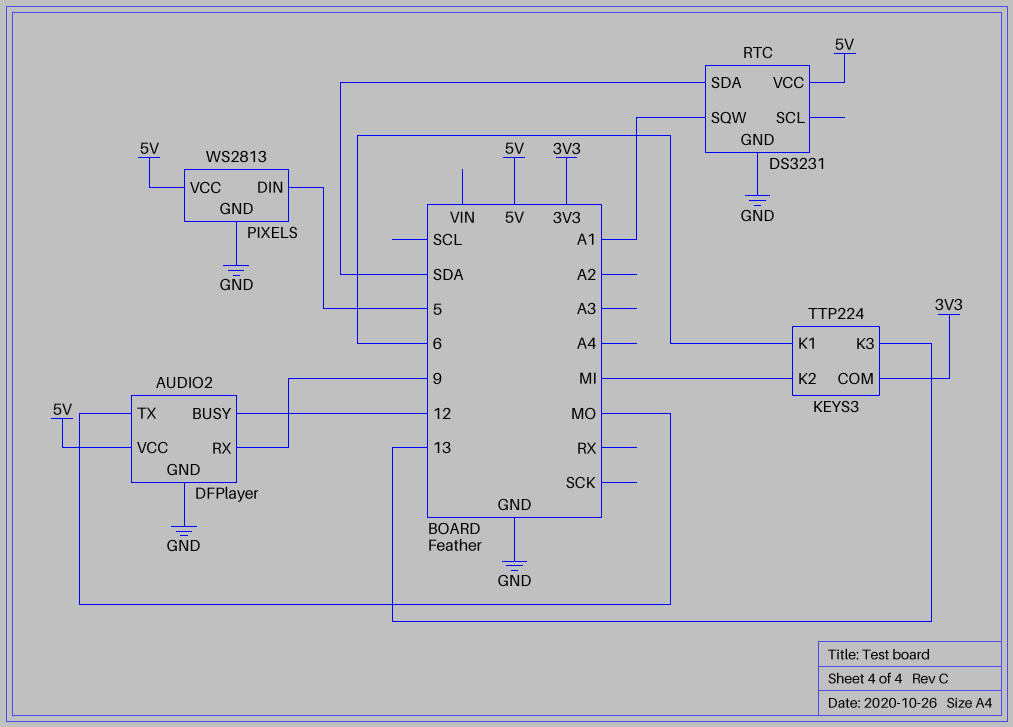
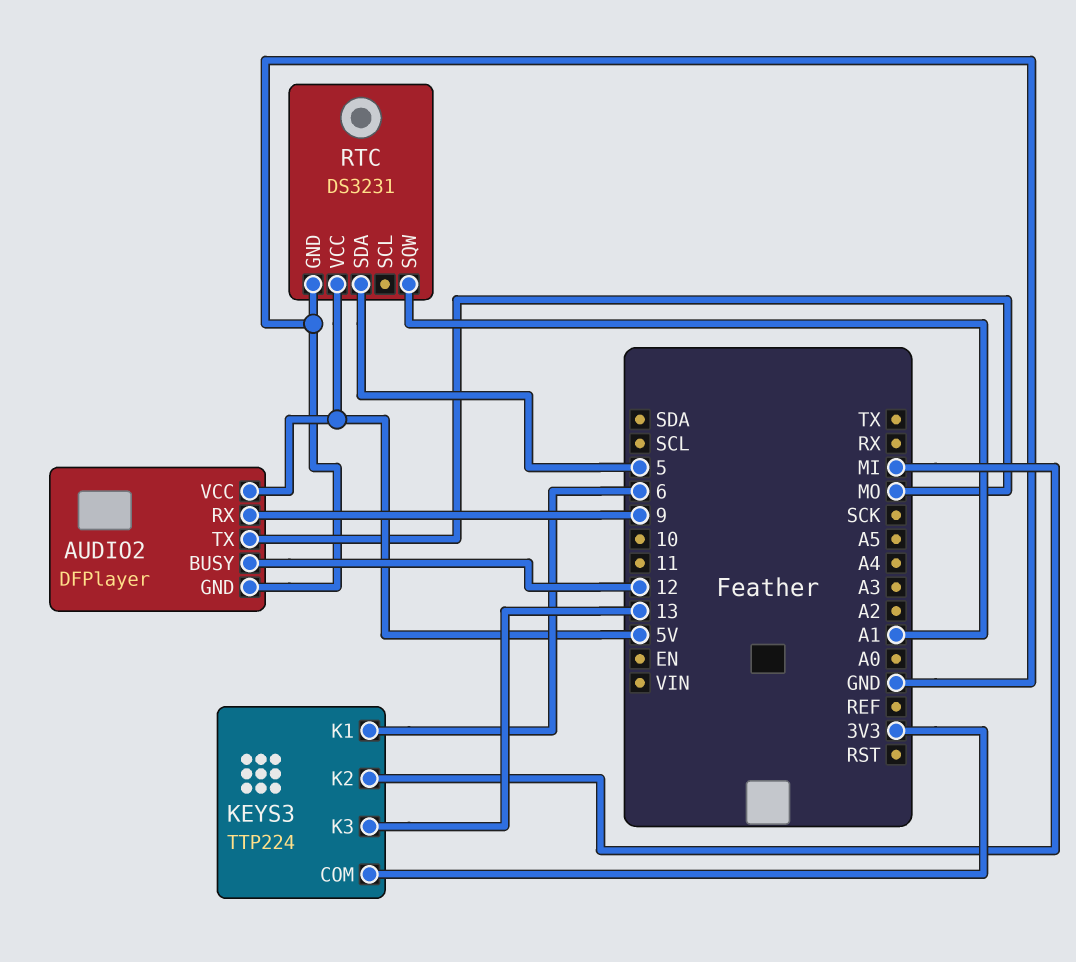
PIXELS: WS2813 -> none
PIXELS pin DIN: 5 -> none
PIXELS pin GND: GND -> none
PIXELS pin VCC: 5V -> none
RTC pin SDA: SDA -> 5

